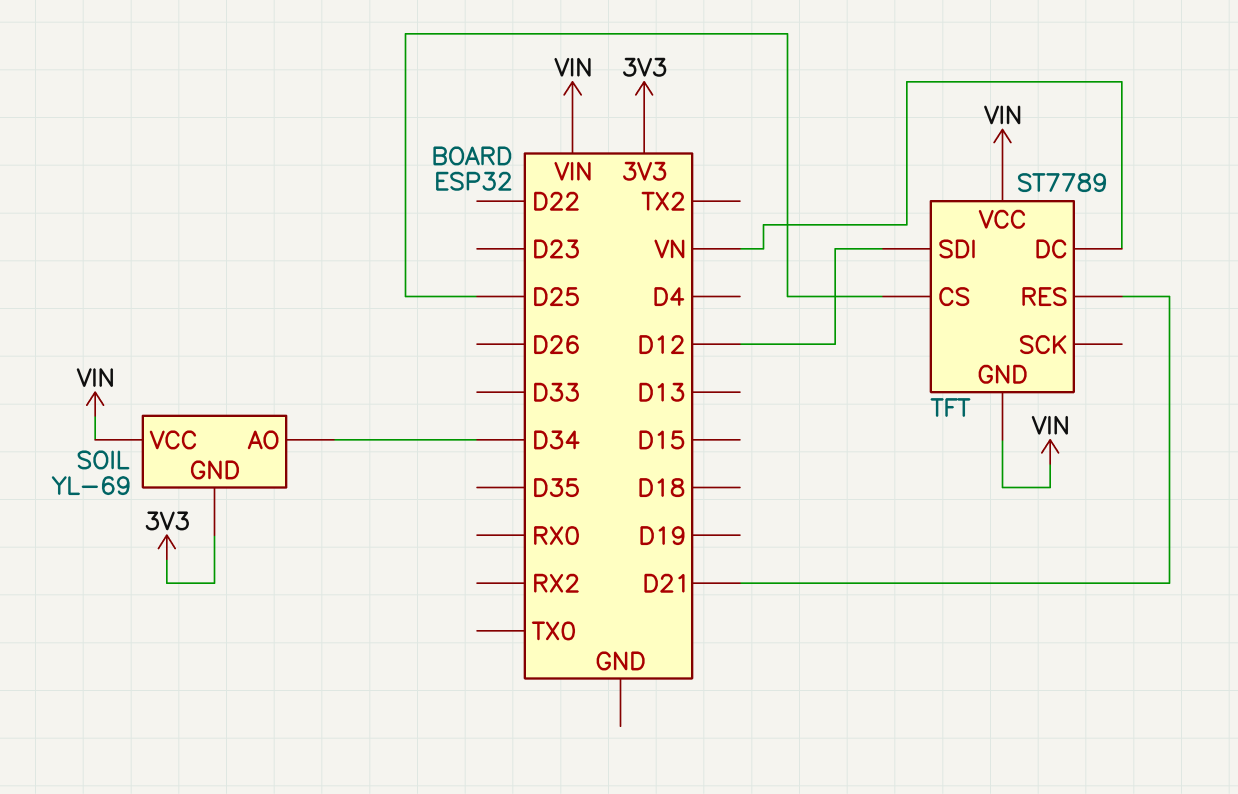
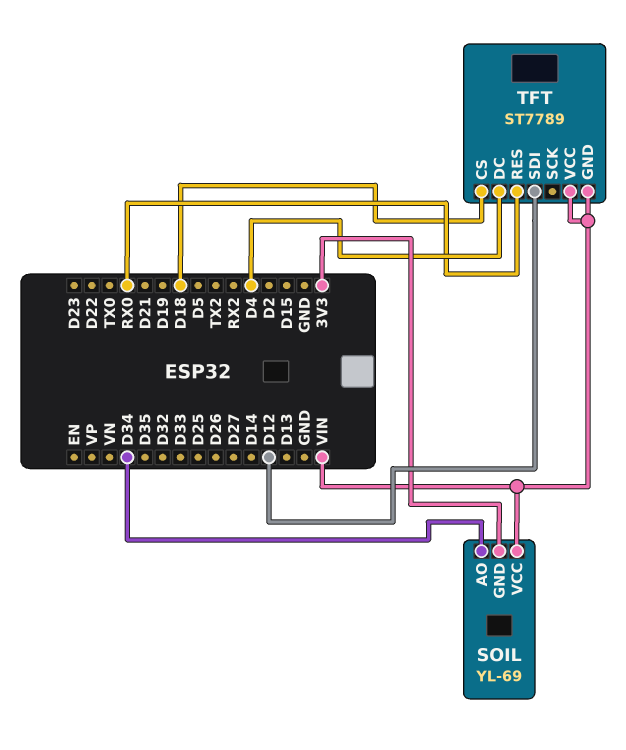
TFT pin CS: D25 -> D18
TFT pin DC: VN -> D4
TFT pin RES: D21 -> RX0

